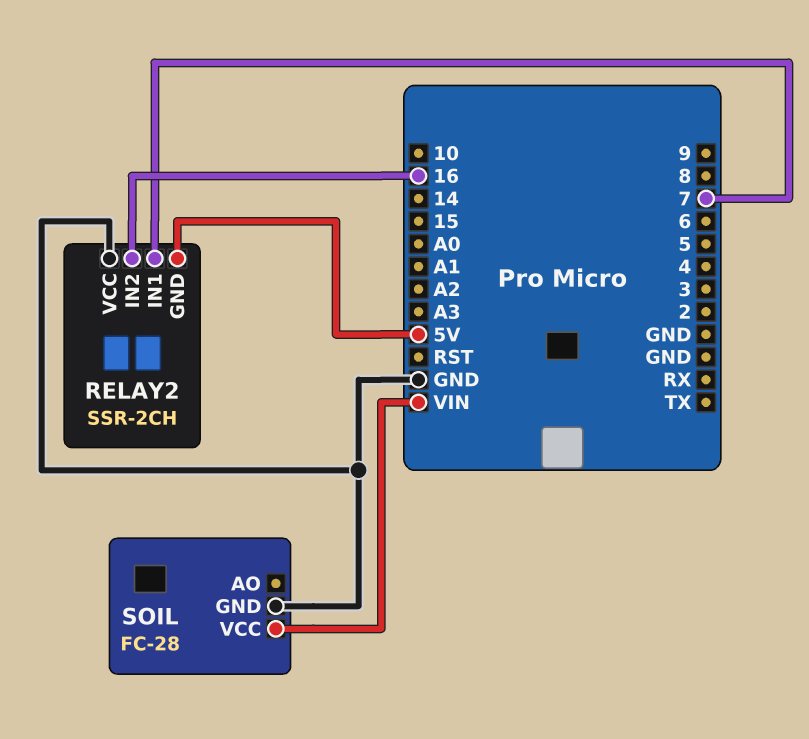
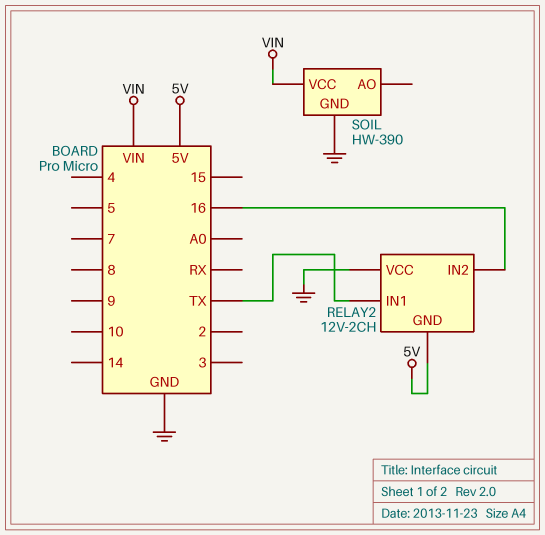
RELAY2: SSR-2CH -> 12V-2CH
RELAY2 pin IN1: 7 -> TX
SOIL: FC-28 -> HW-390

